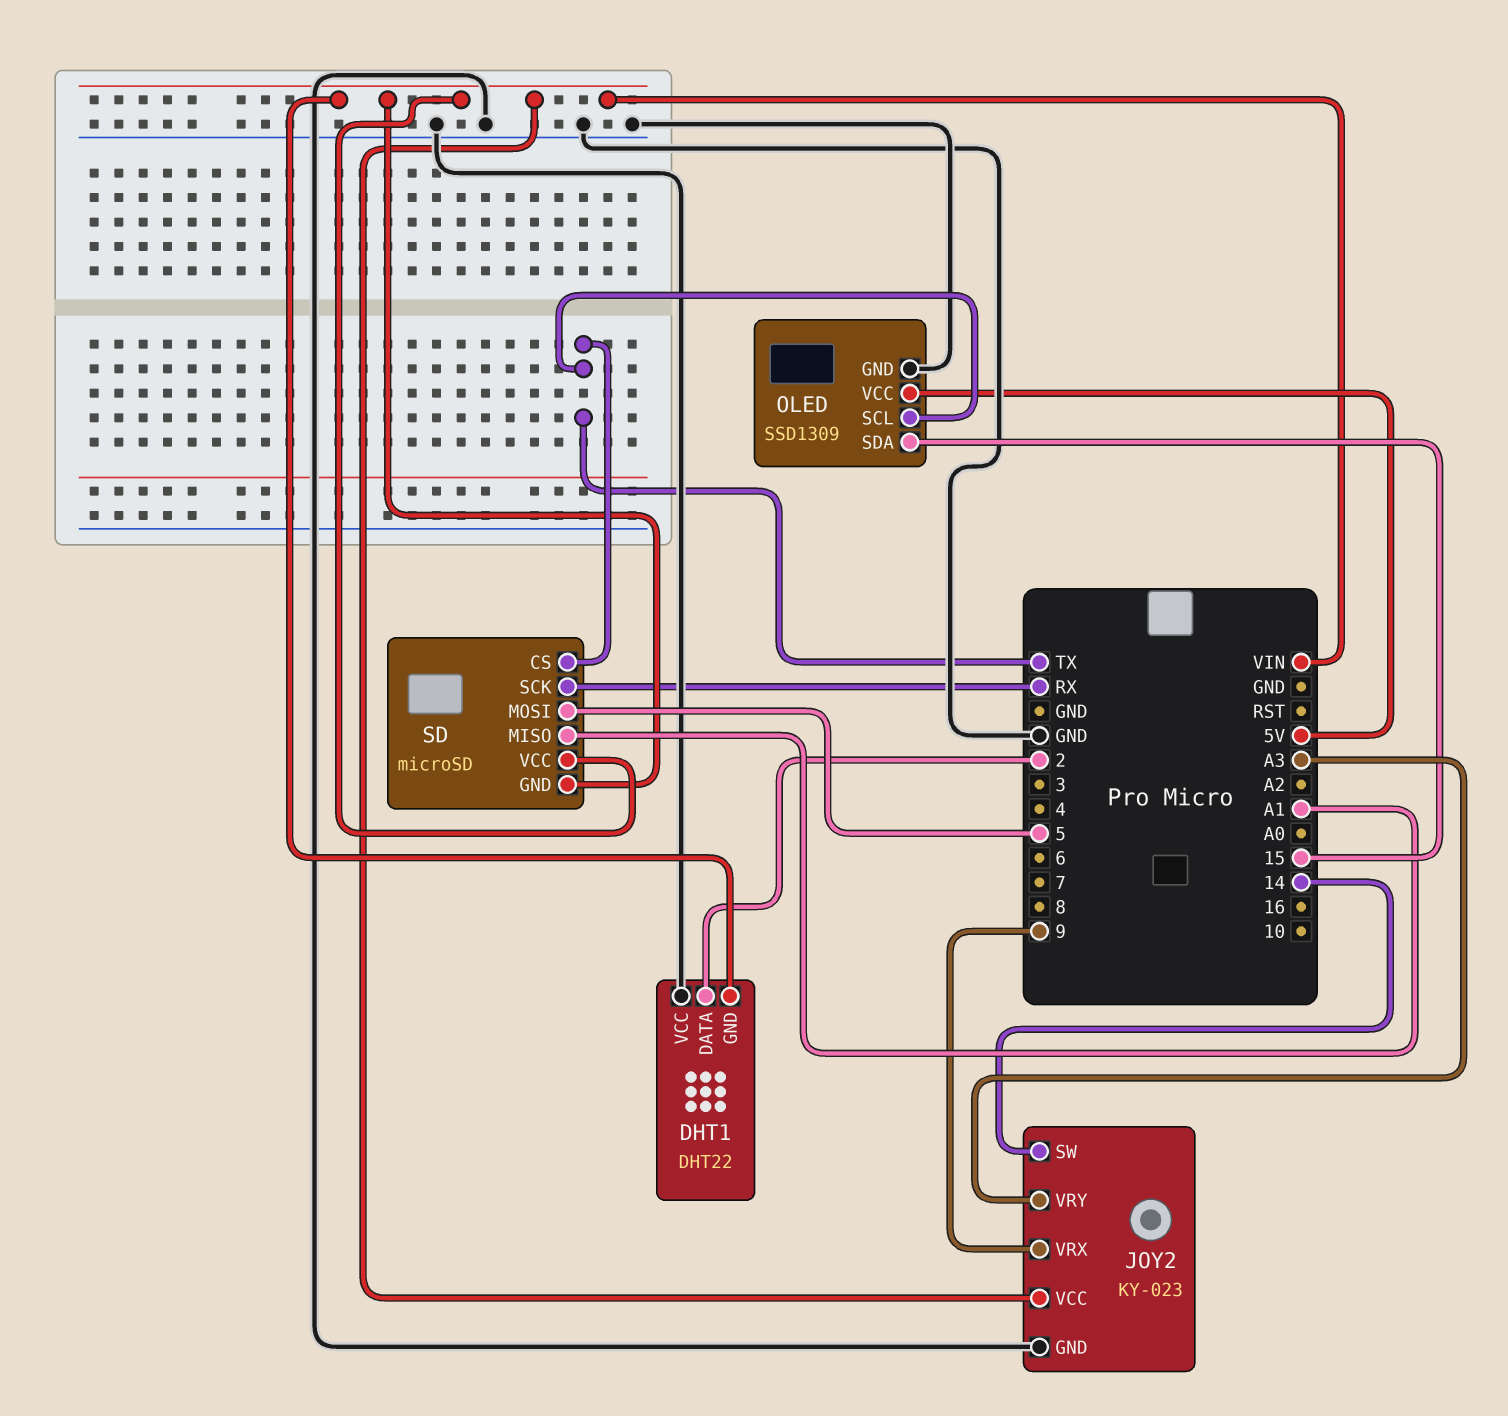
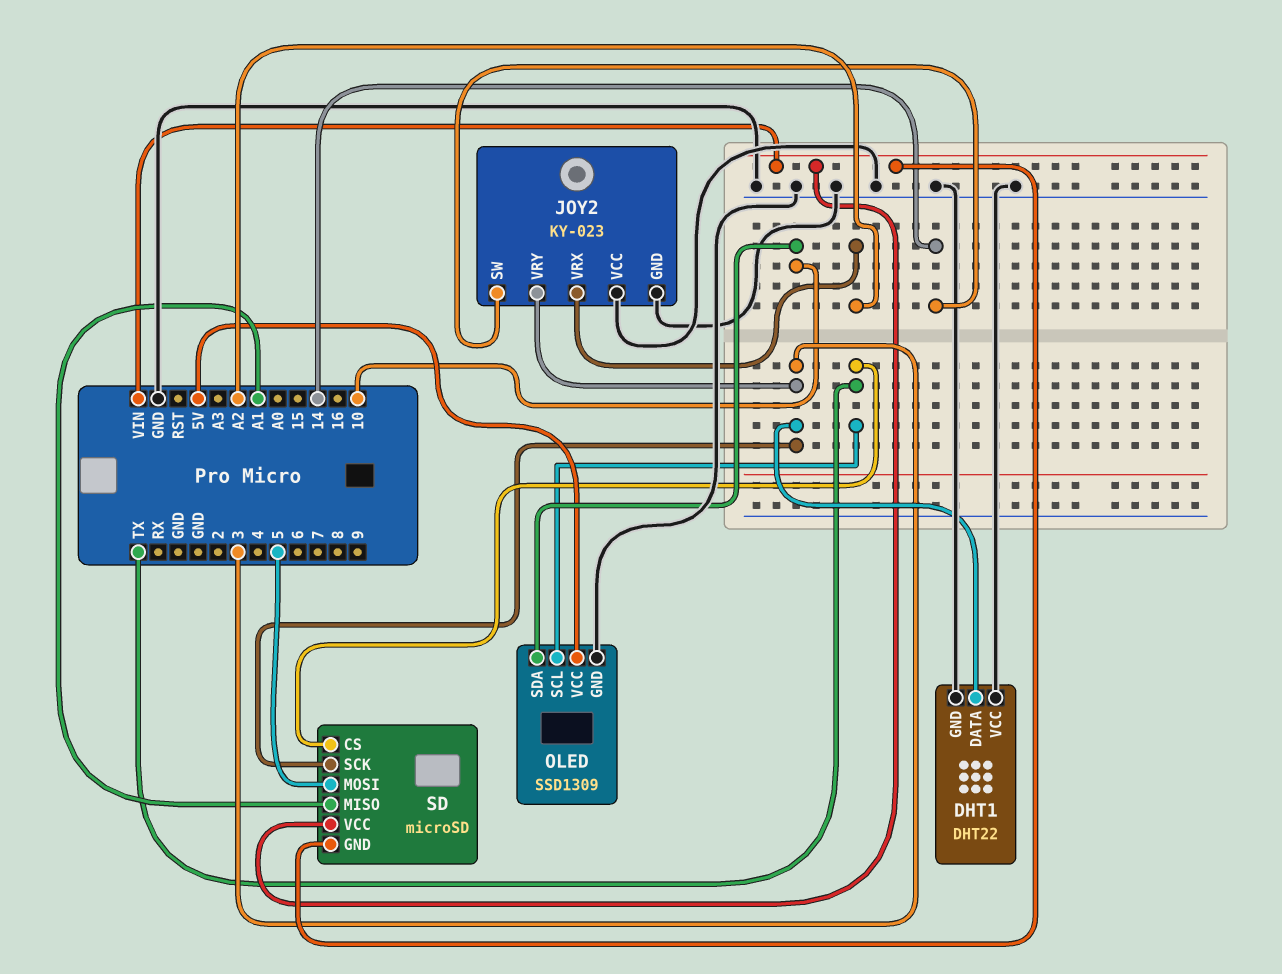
DHT1 pin DATA: 2 -> 3
DHT1 pin GND: VIN -> GND
JOY2 pin VCC: VIN -> GND
JOY2 pin VRX: 9 -> A2
JOY2 pin VRY: A3 -> 3
OLED pin SDA: 15 -> 10
SD pin SCK: RX -> 3

